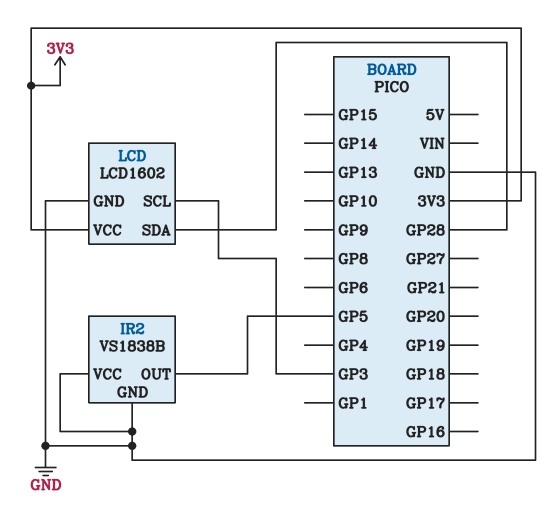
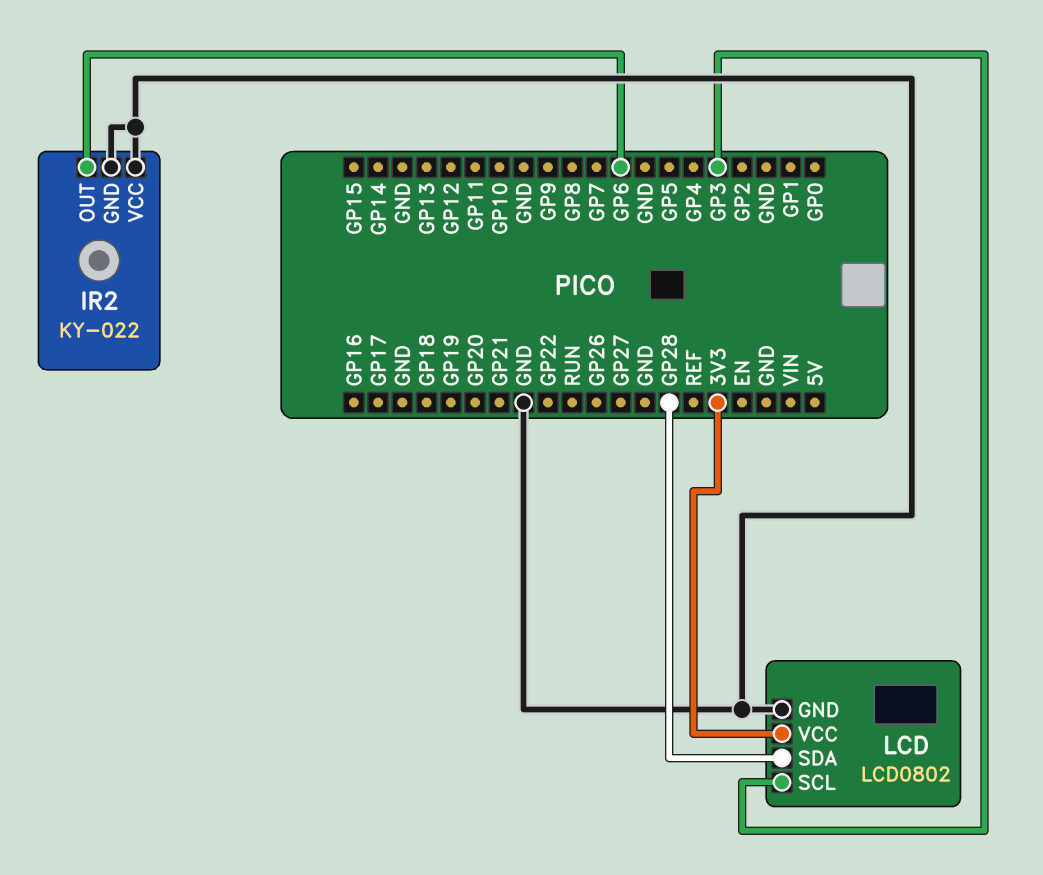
IR2: VS1838B -> KY-022
IR2 pin OUT: GP5 -> GP6
LCD: LCD1602 -> LCD0802

